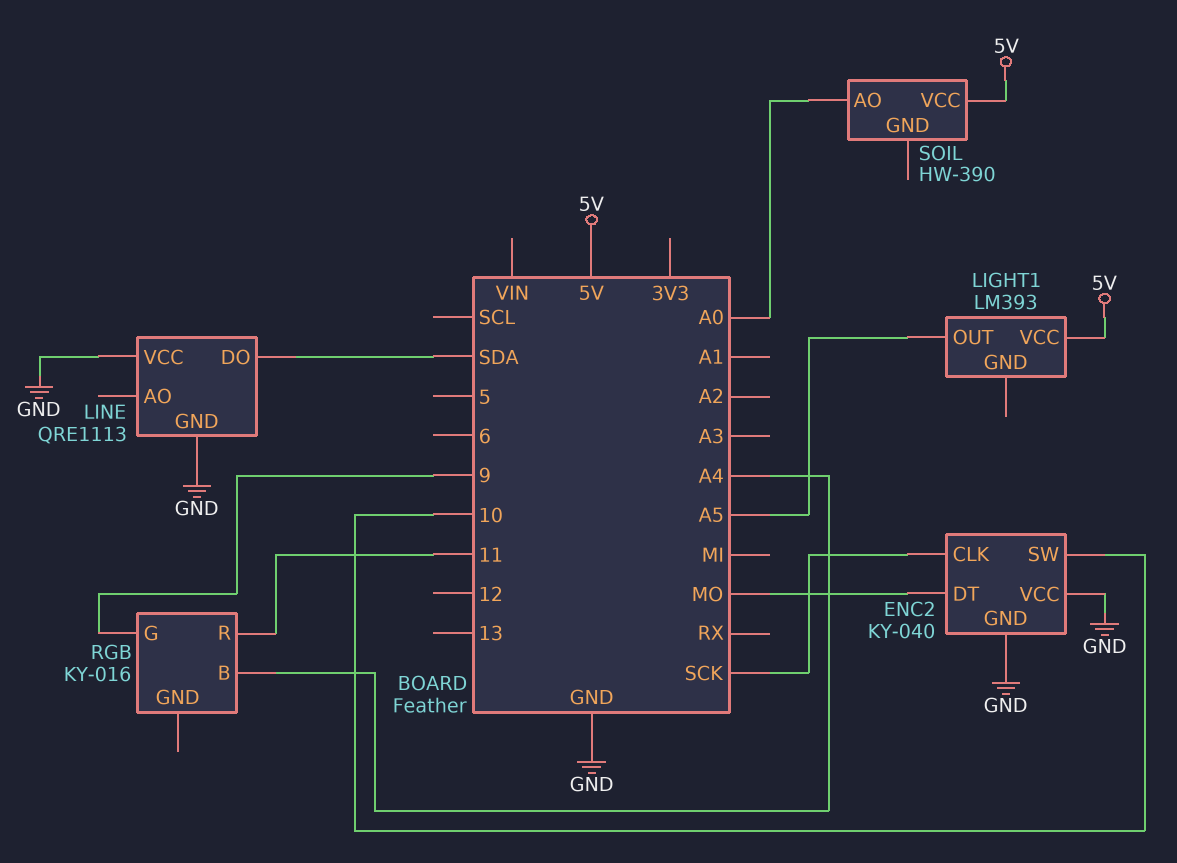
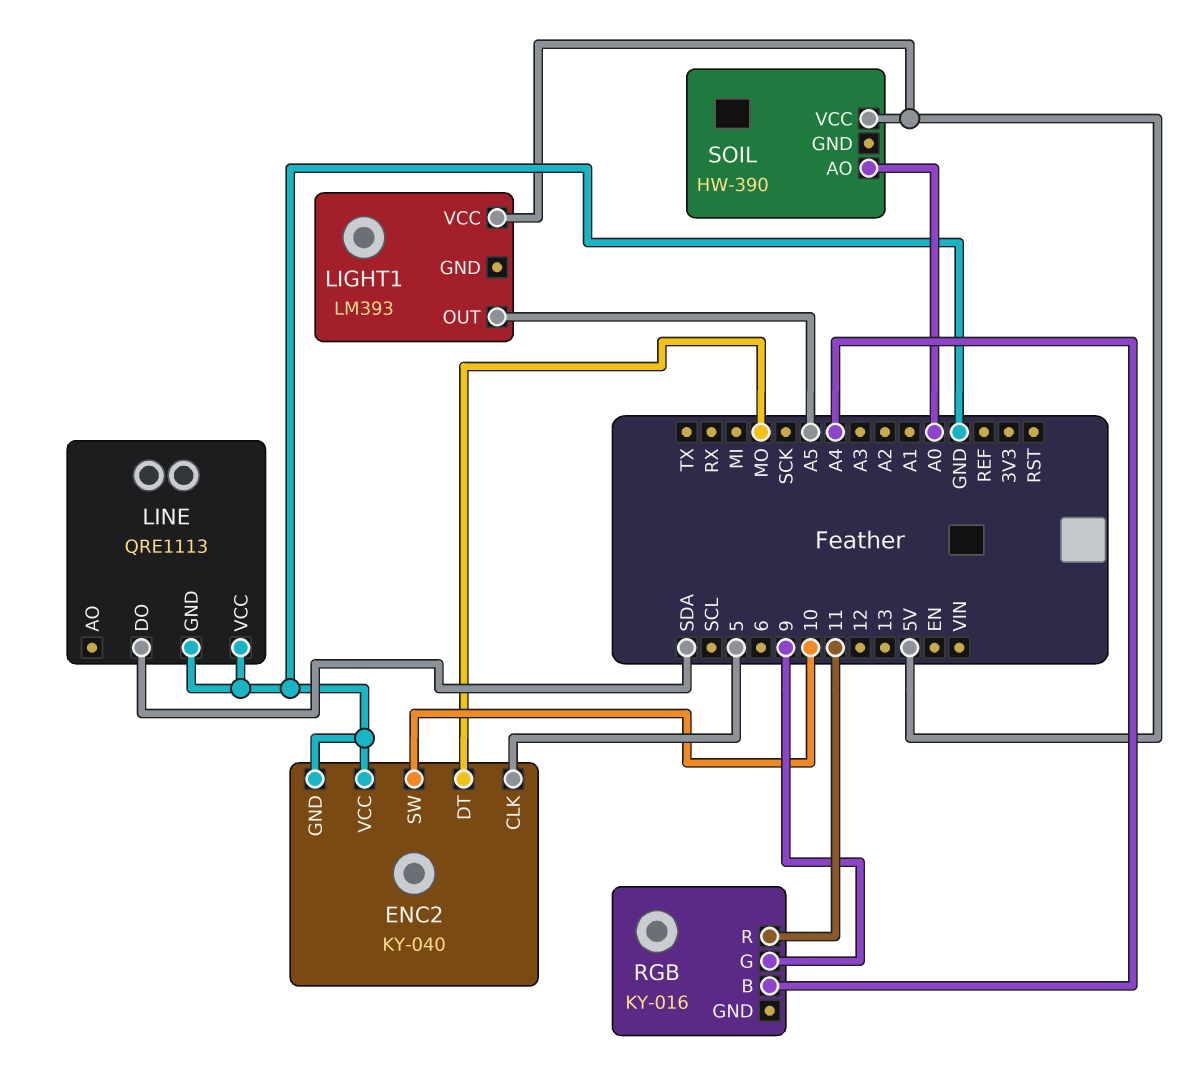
ENC2 pin CLK: SCK -> 5

